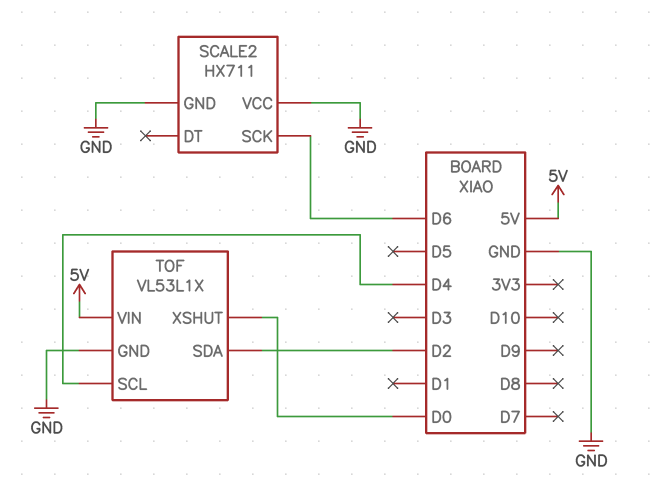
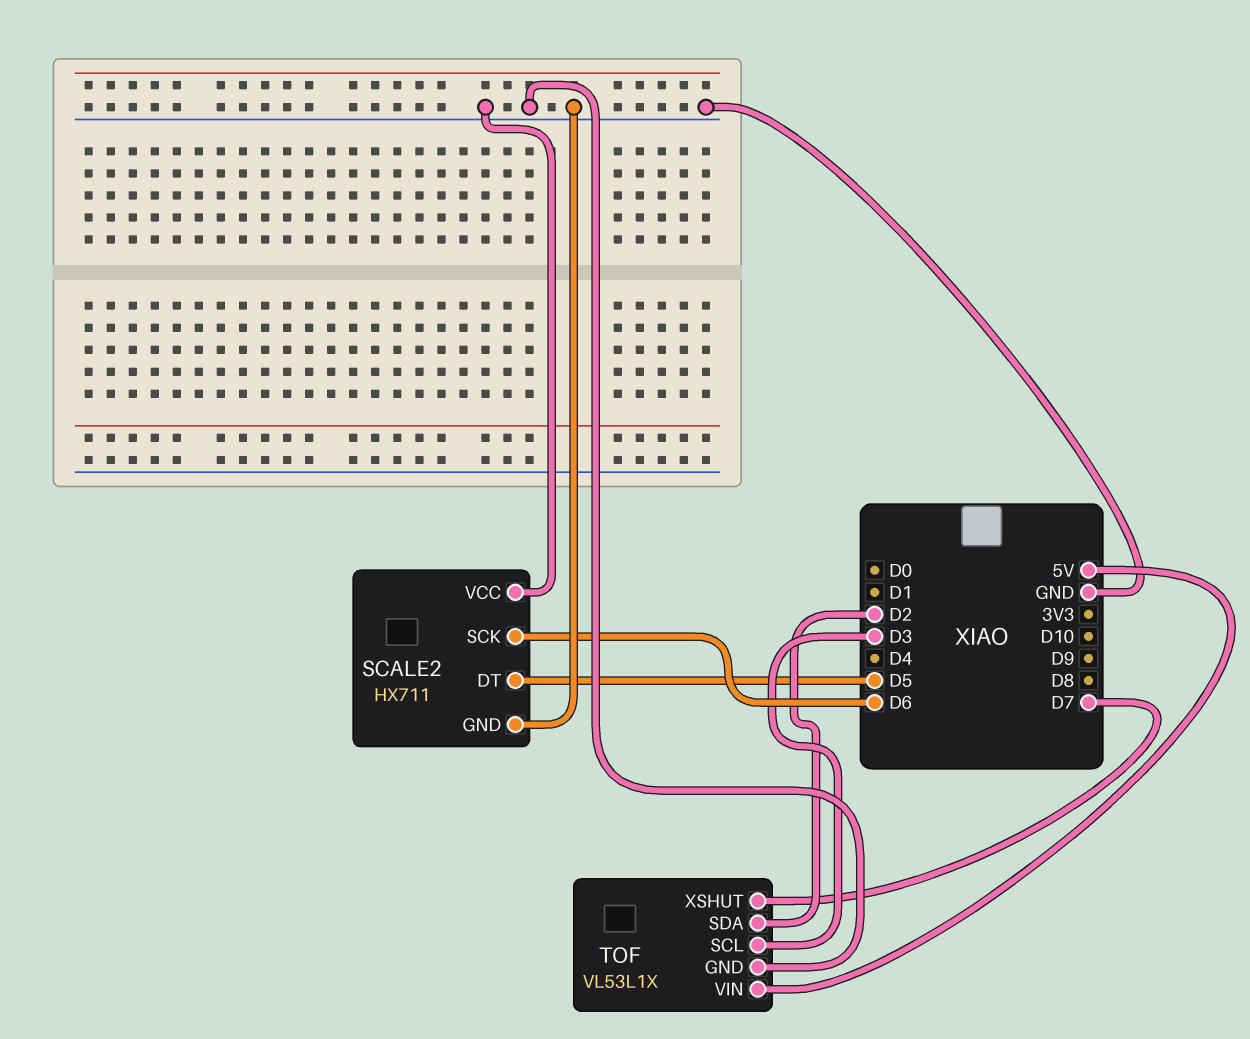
SCALE2 pin DT: none -> D5
TOF pin SCL: D4 -> D3
TOF pin XSHUT: D0 -> D7

